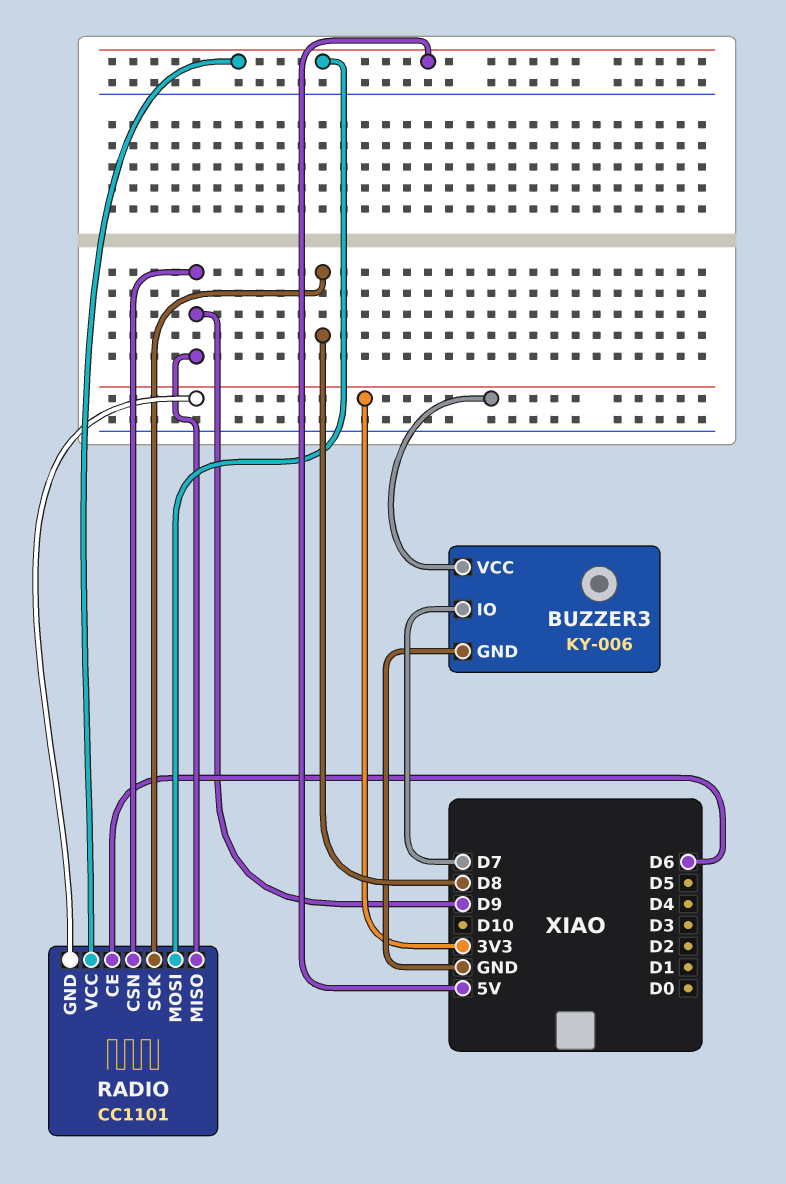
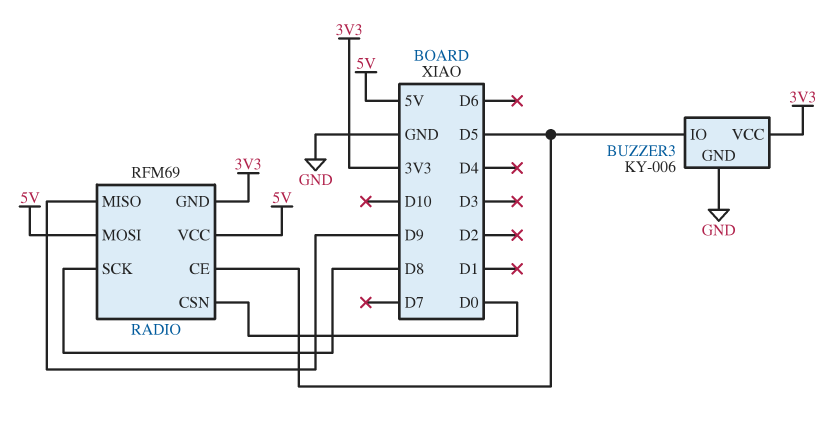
BUZZER3 pin IO: D7 -> D5
RADIO: CC1101 -> RFM69
RADIO pin CE: D6 -> D5
RADIO pin CSN: D9 -> D0

